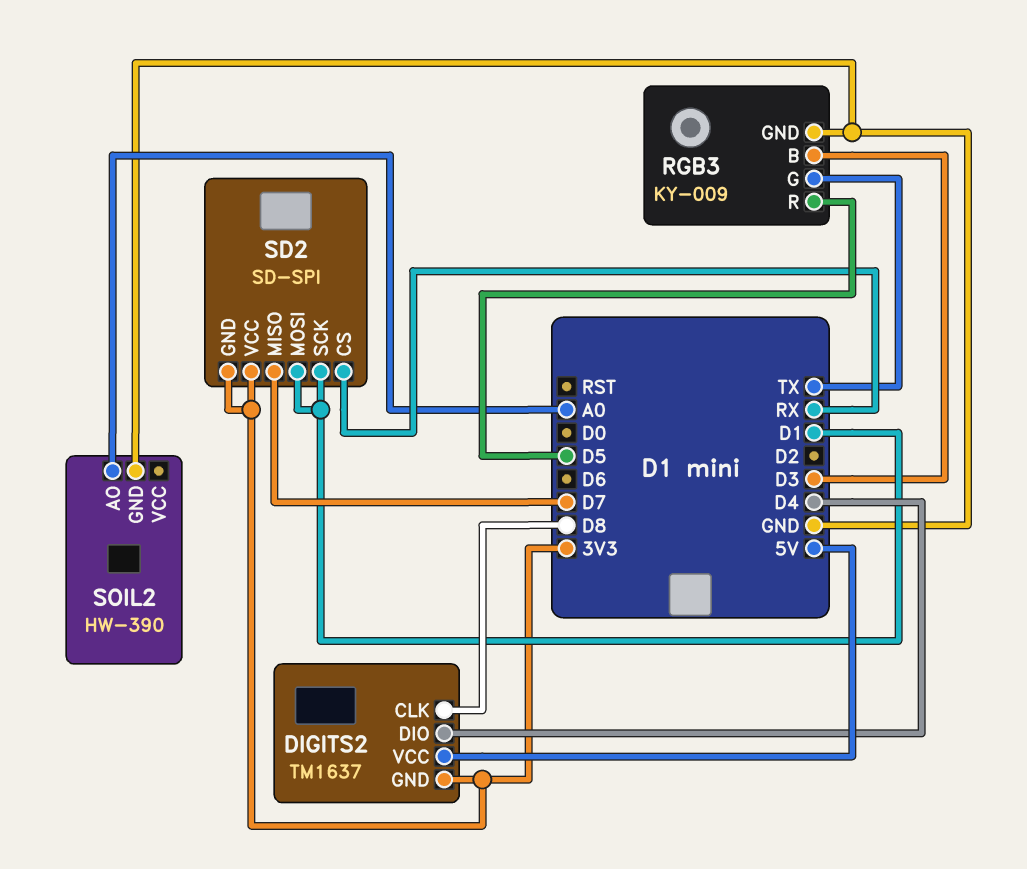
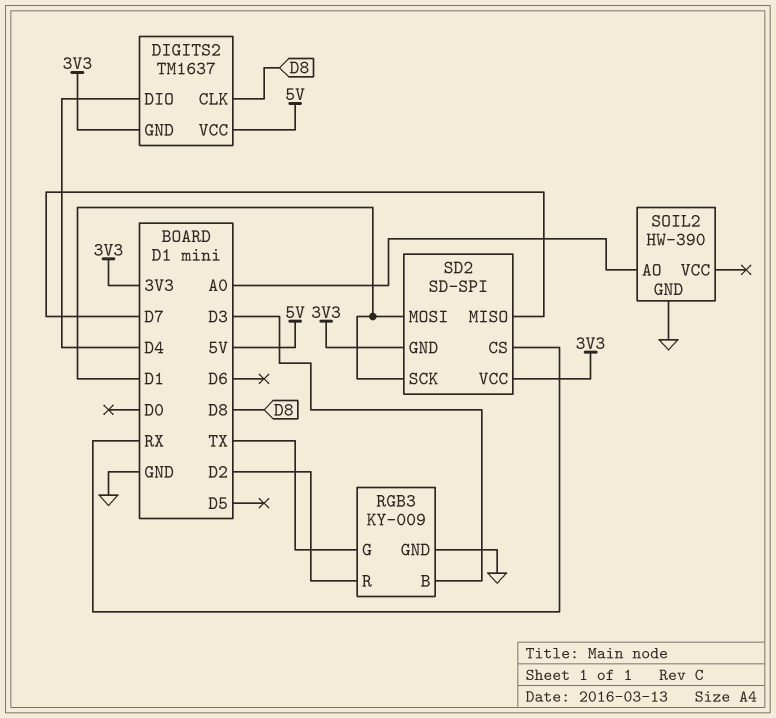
RGB3 pin R: D5 -> D2

